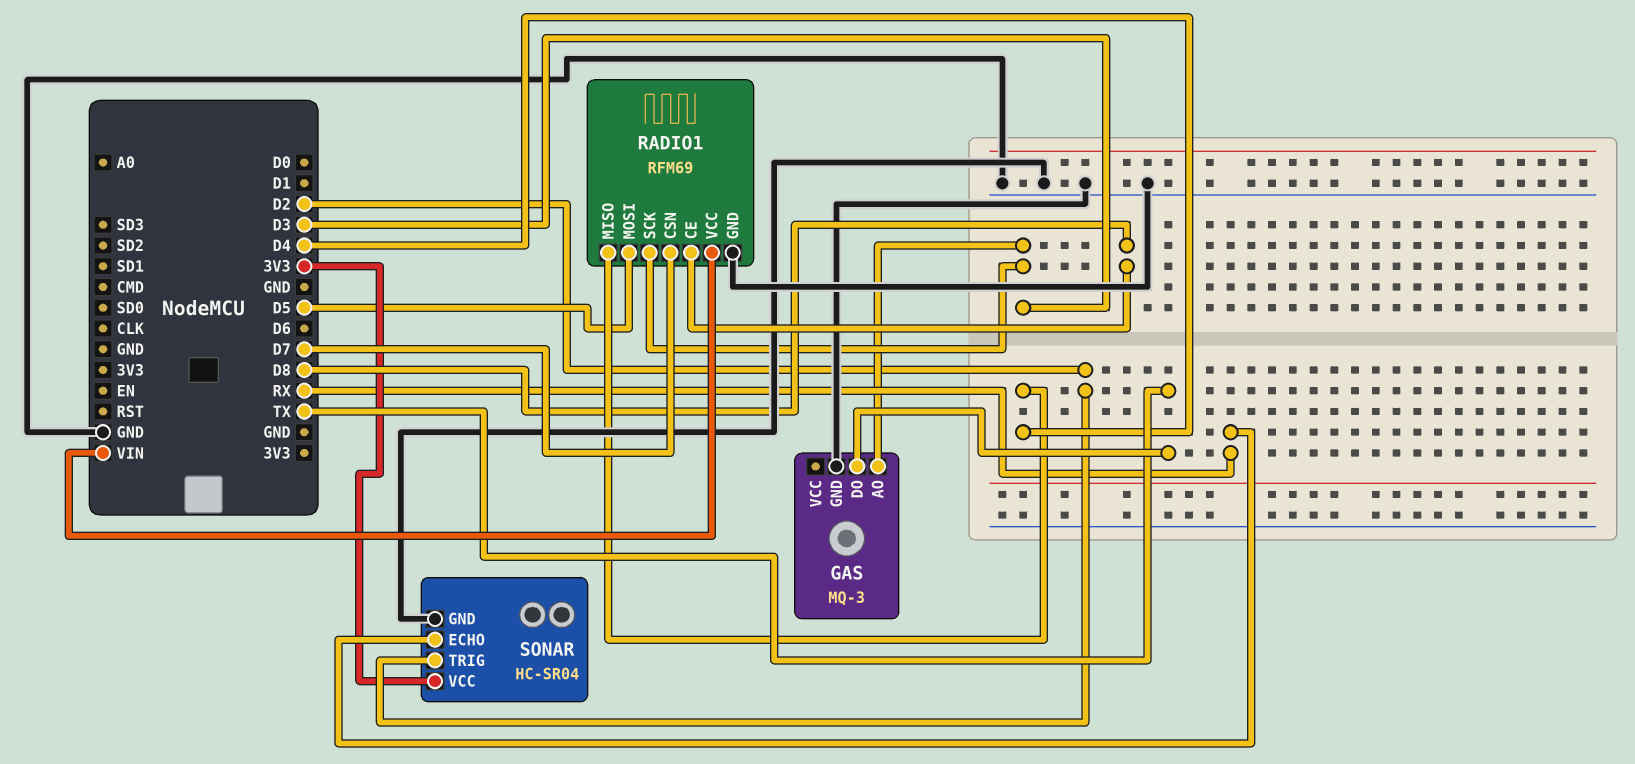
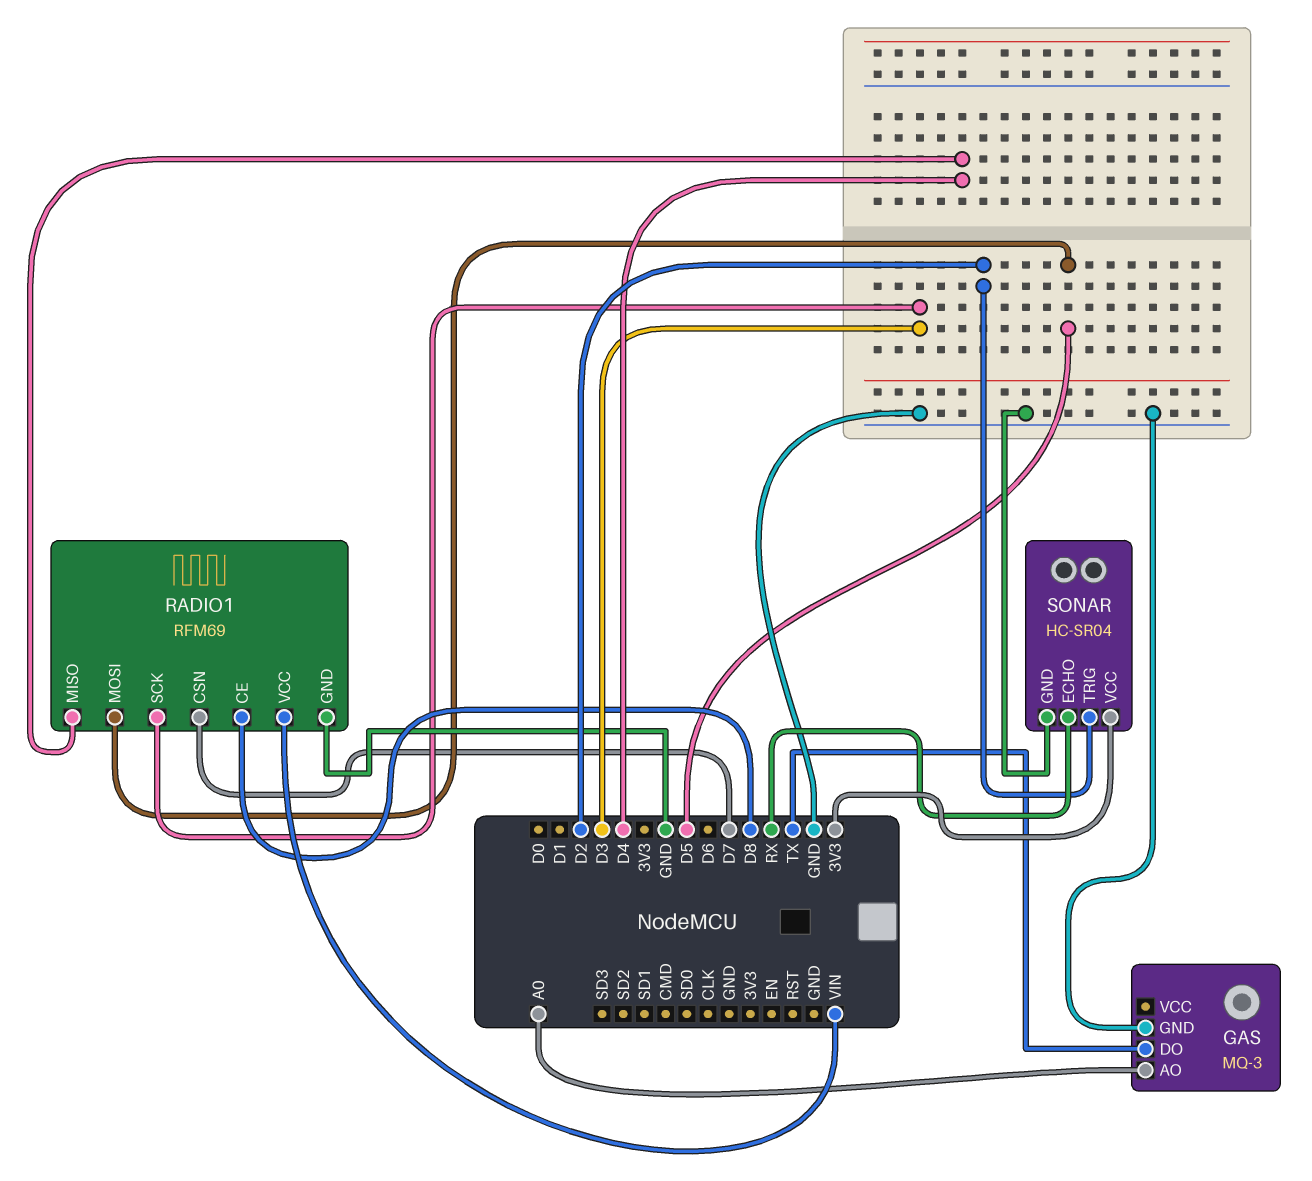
GAS pin AO: D3 -> A0

